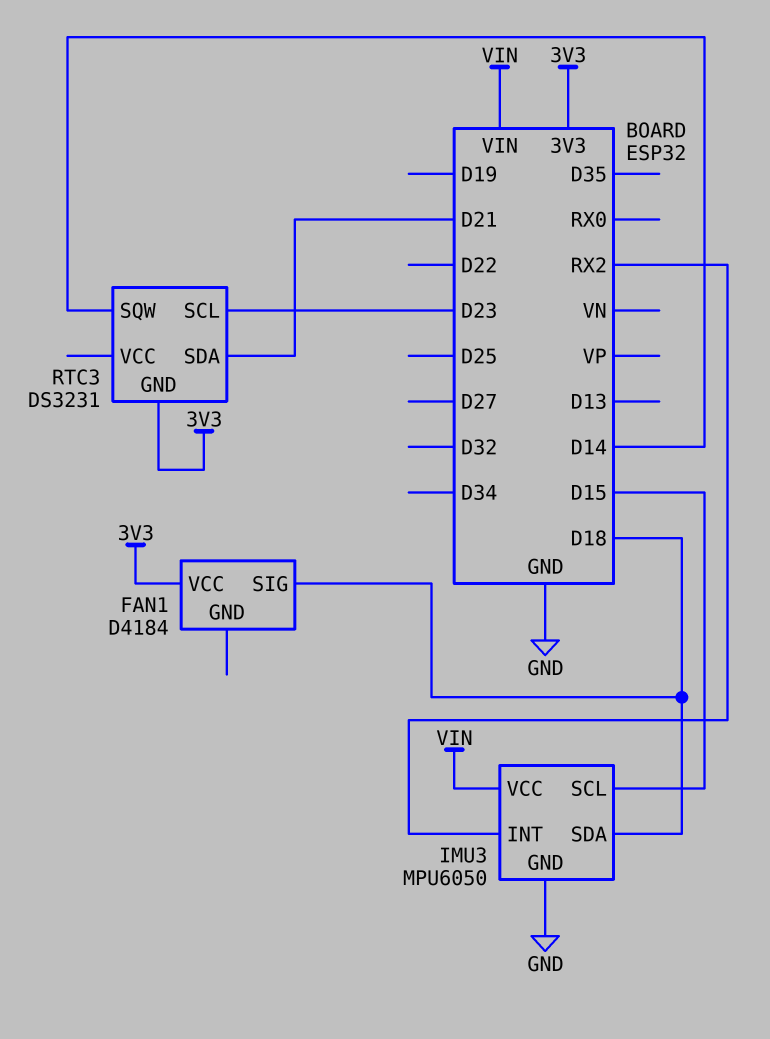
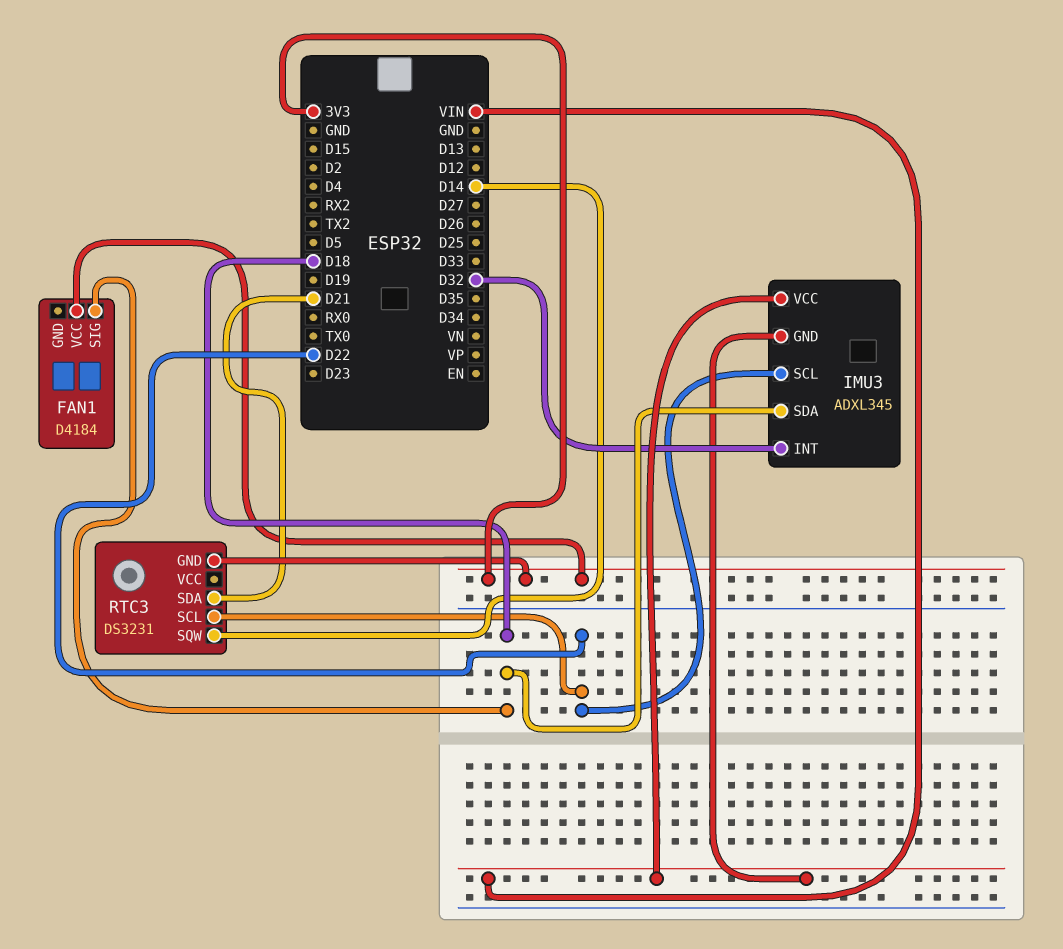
IMU3: MPU6050 -> ADXL345
IMU3 pin GND: GND -> VIN
IMU3 pin INT: RX2 -> D32
IMU3 pin SCL: D15 -> D22
RTC3 pin SCL: D23 -> D22

